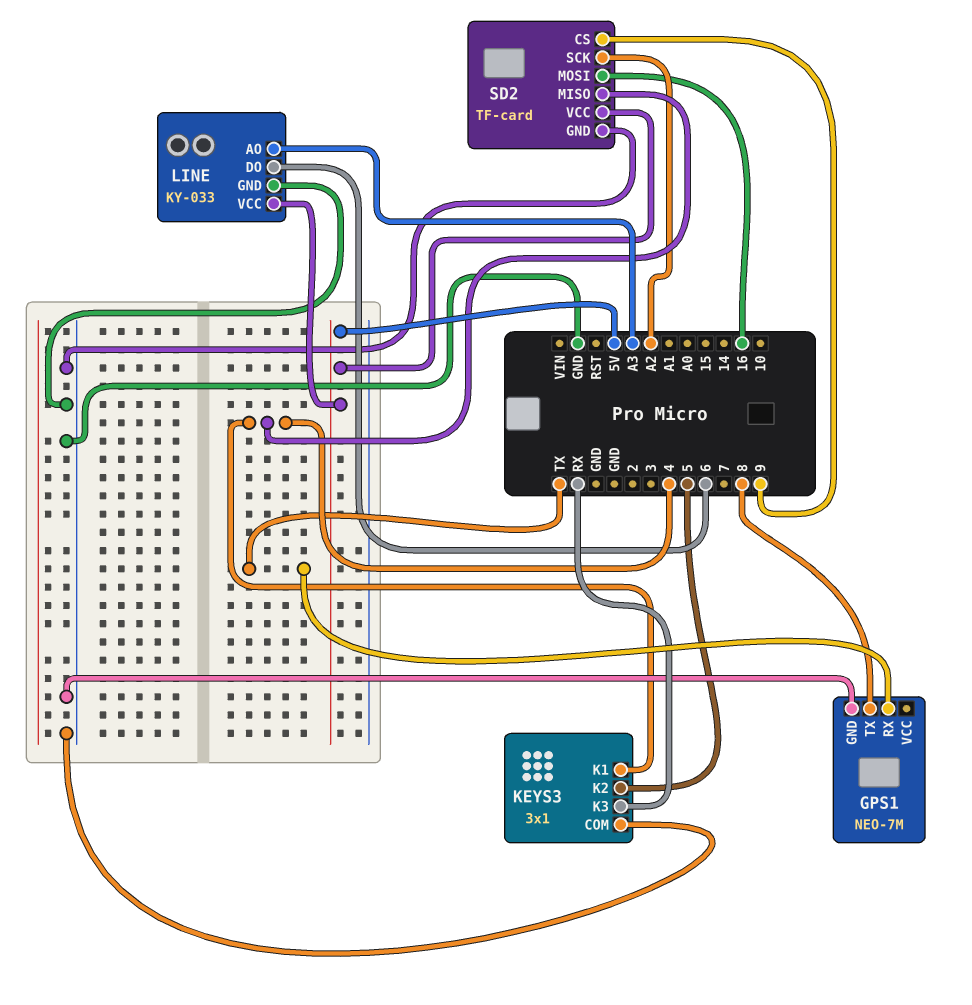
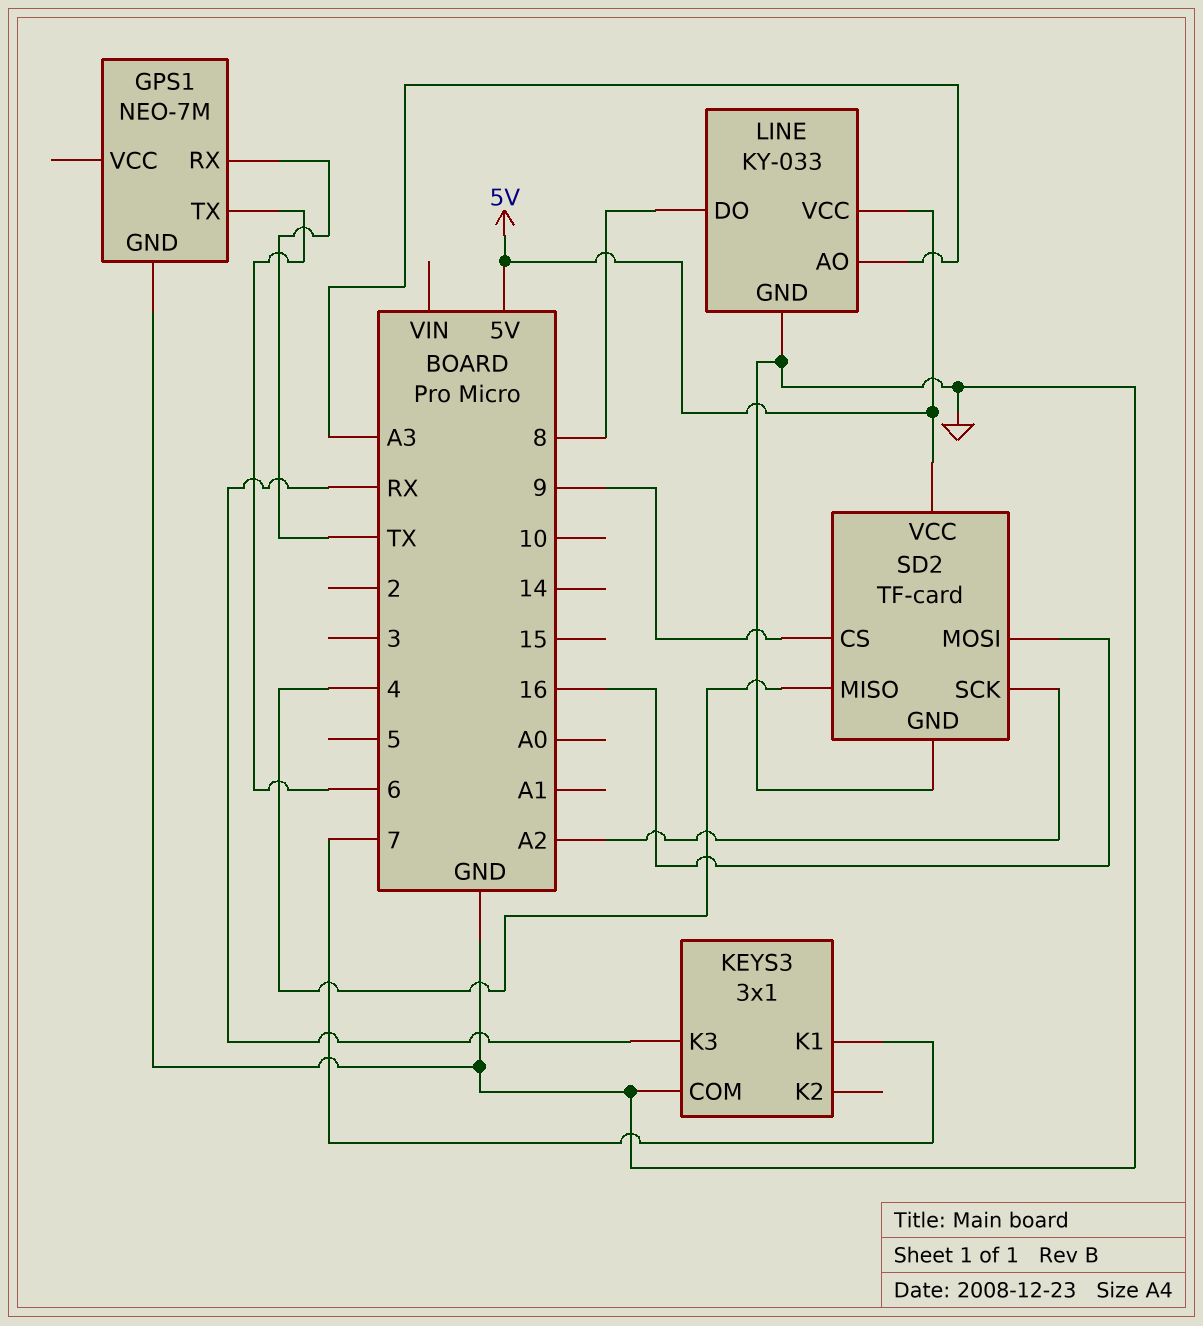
GPS1 pin TX: 8 -> 6
KEYS3 pin K1: 4 -> 7
KEYS3 pin K2: 5 -> none
LINE pin DO: 6 -> 8

